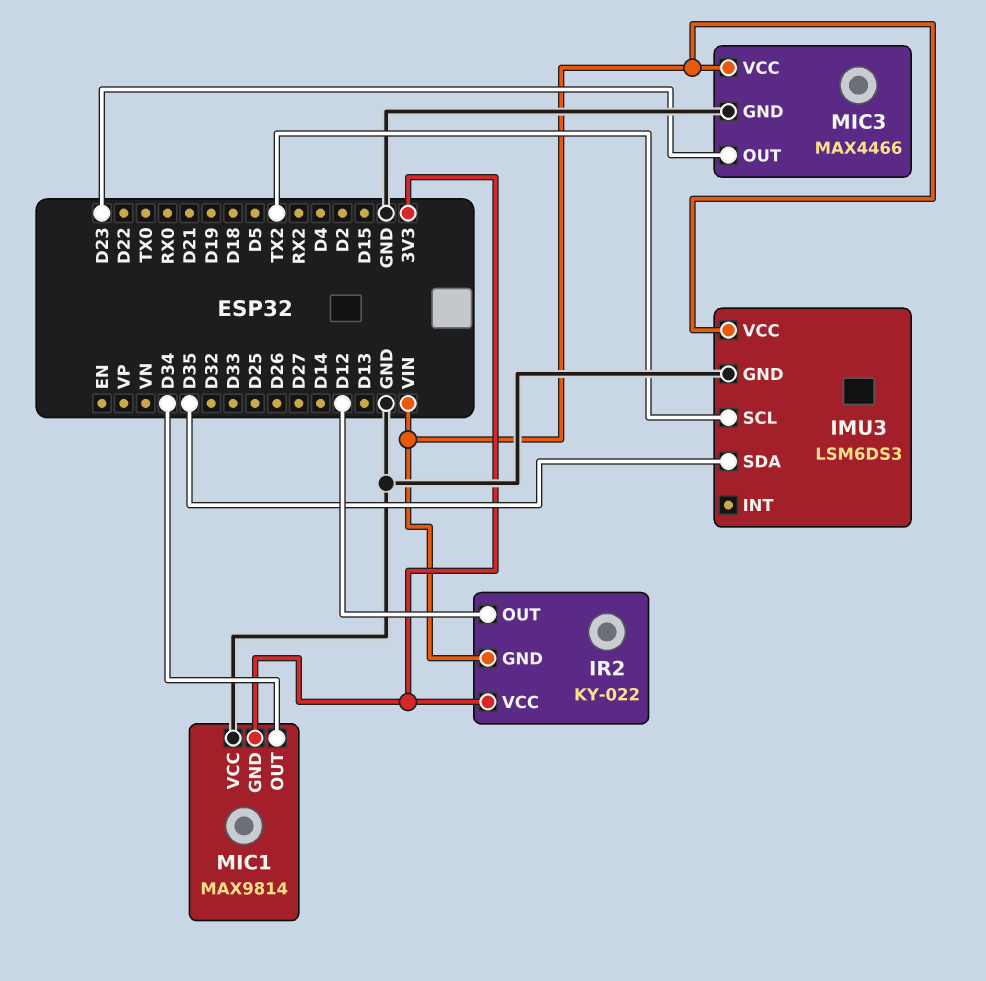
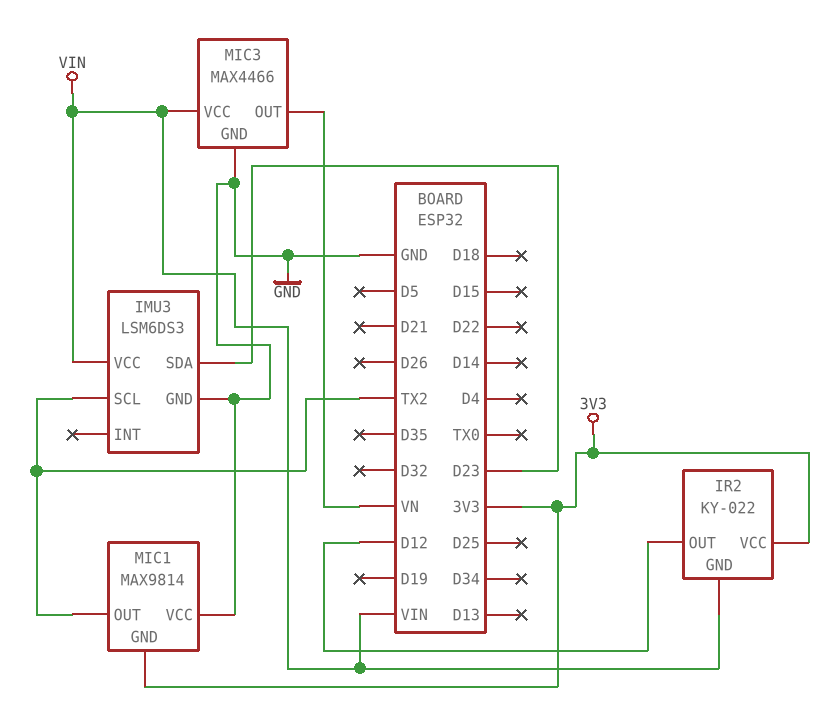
IMU3 pin SDA: D35 -> D23
MIC1 pin OUT: D34 -> TX2
MIC3 pin OUT: D23 -> VN

